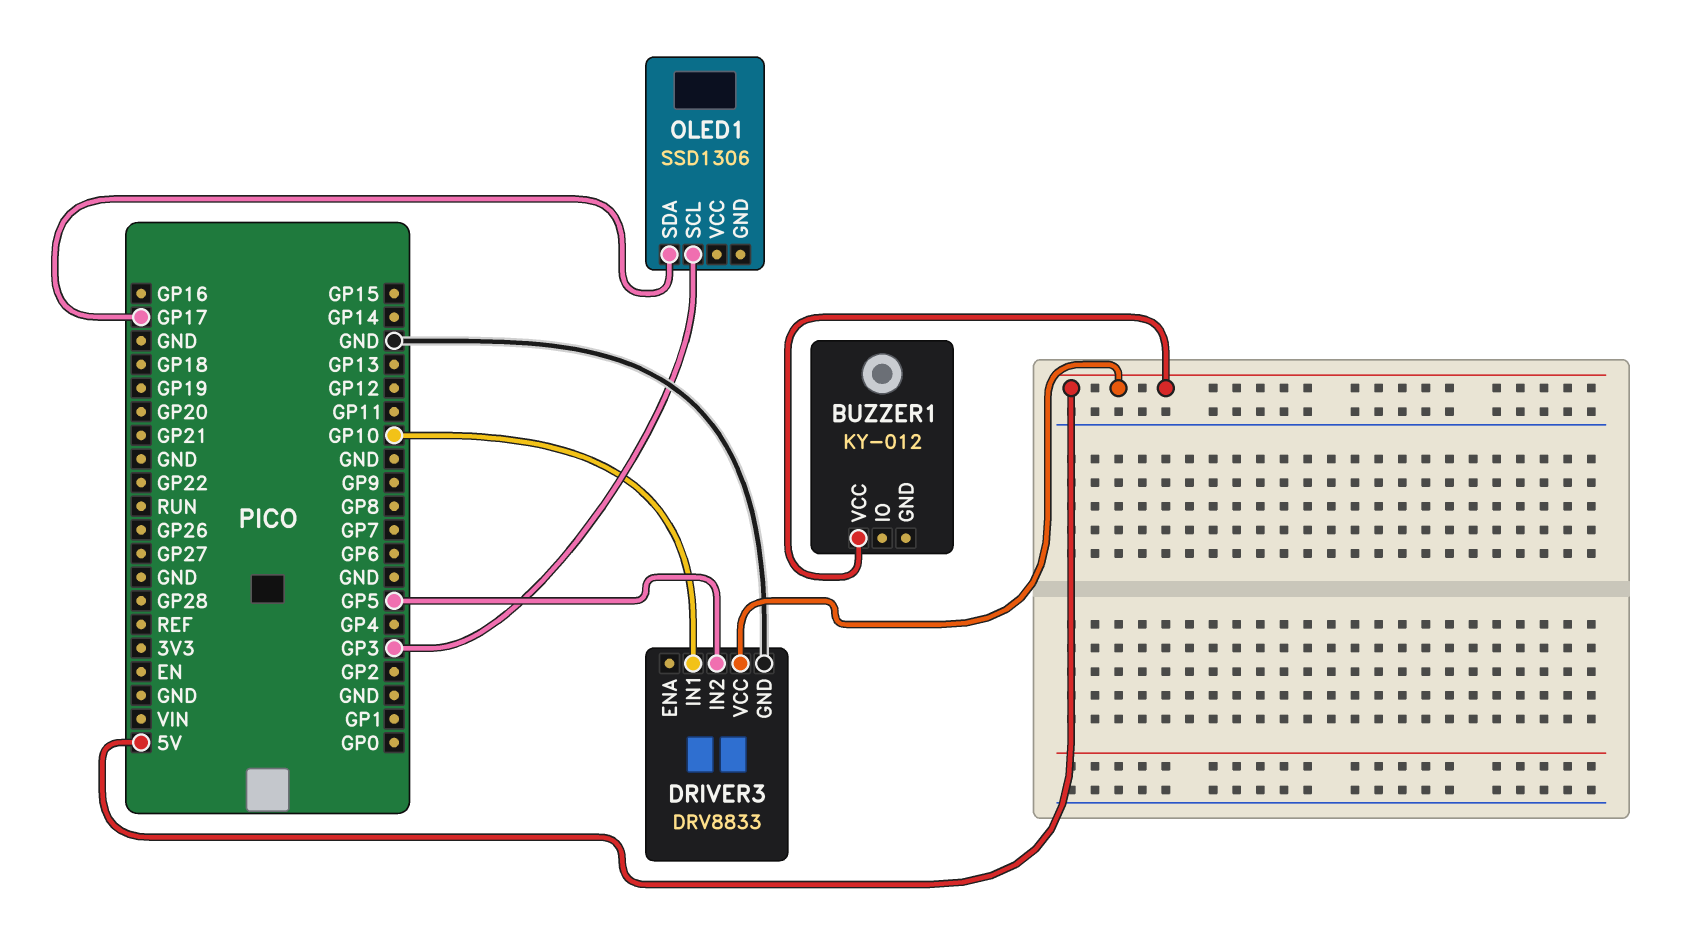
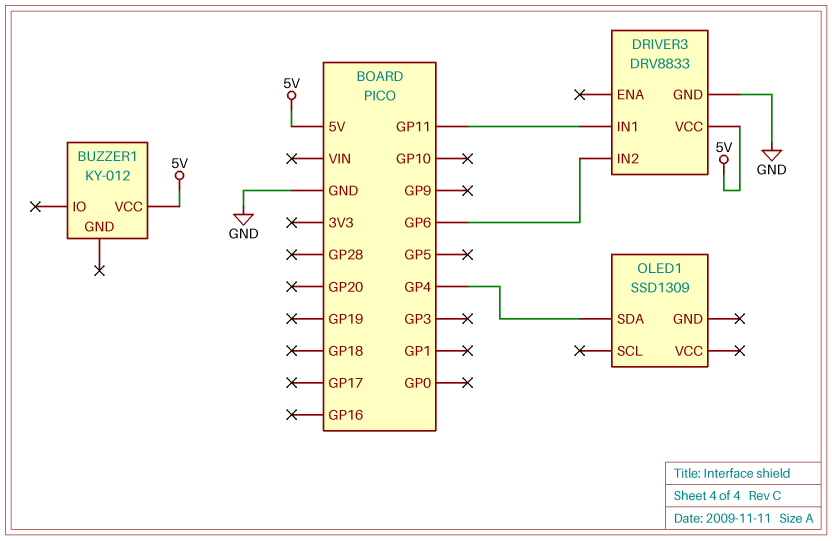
DRIVER3 pin IN1: GP10 -> GP11
DRIVER3 pin IN2: GP5 -> GP6
OLED1: SSD1306 -> SSD1309
OLED1 pin SCL: GP3 -> none
OLED1 pin SDA: GP17 -> GP4

